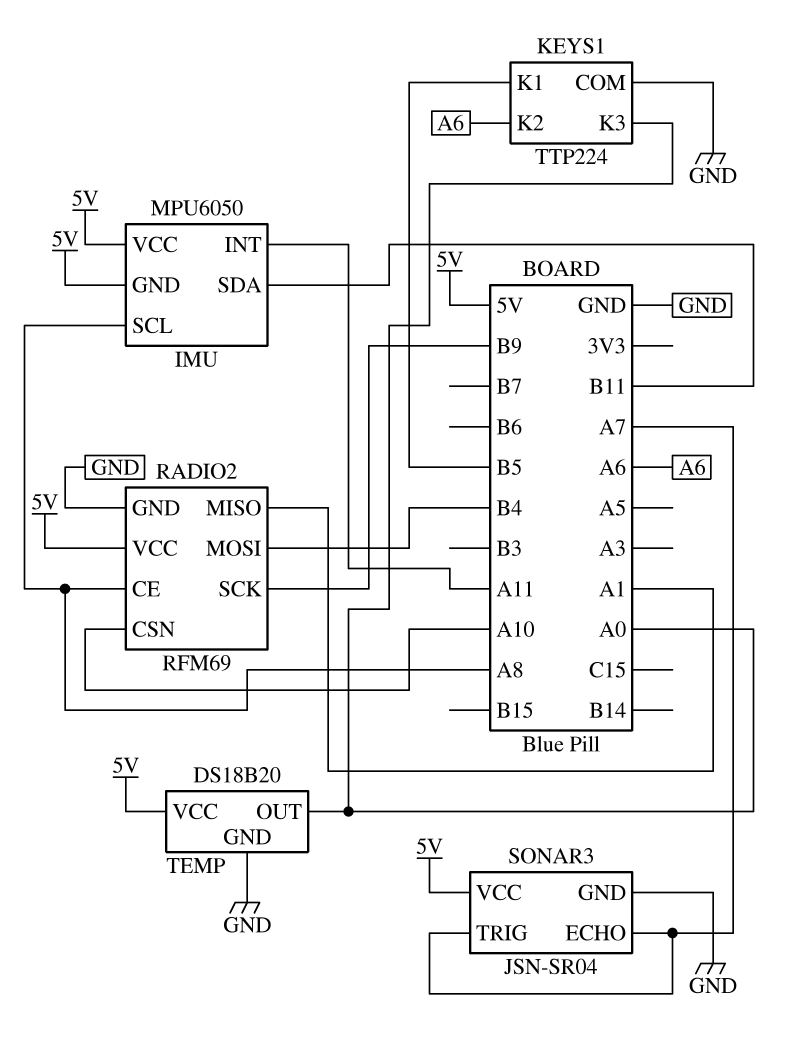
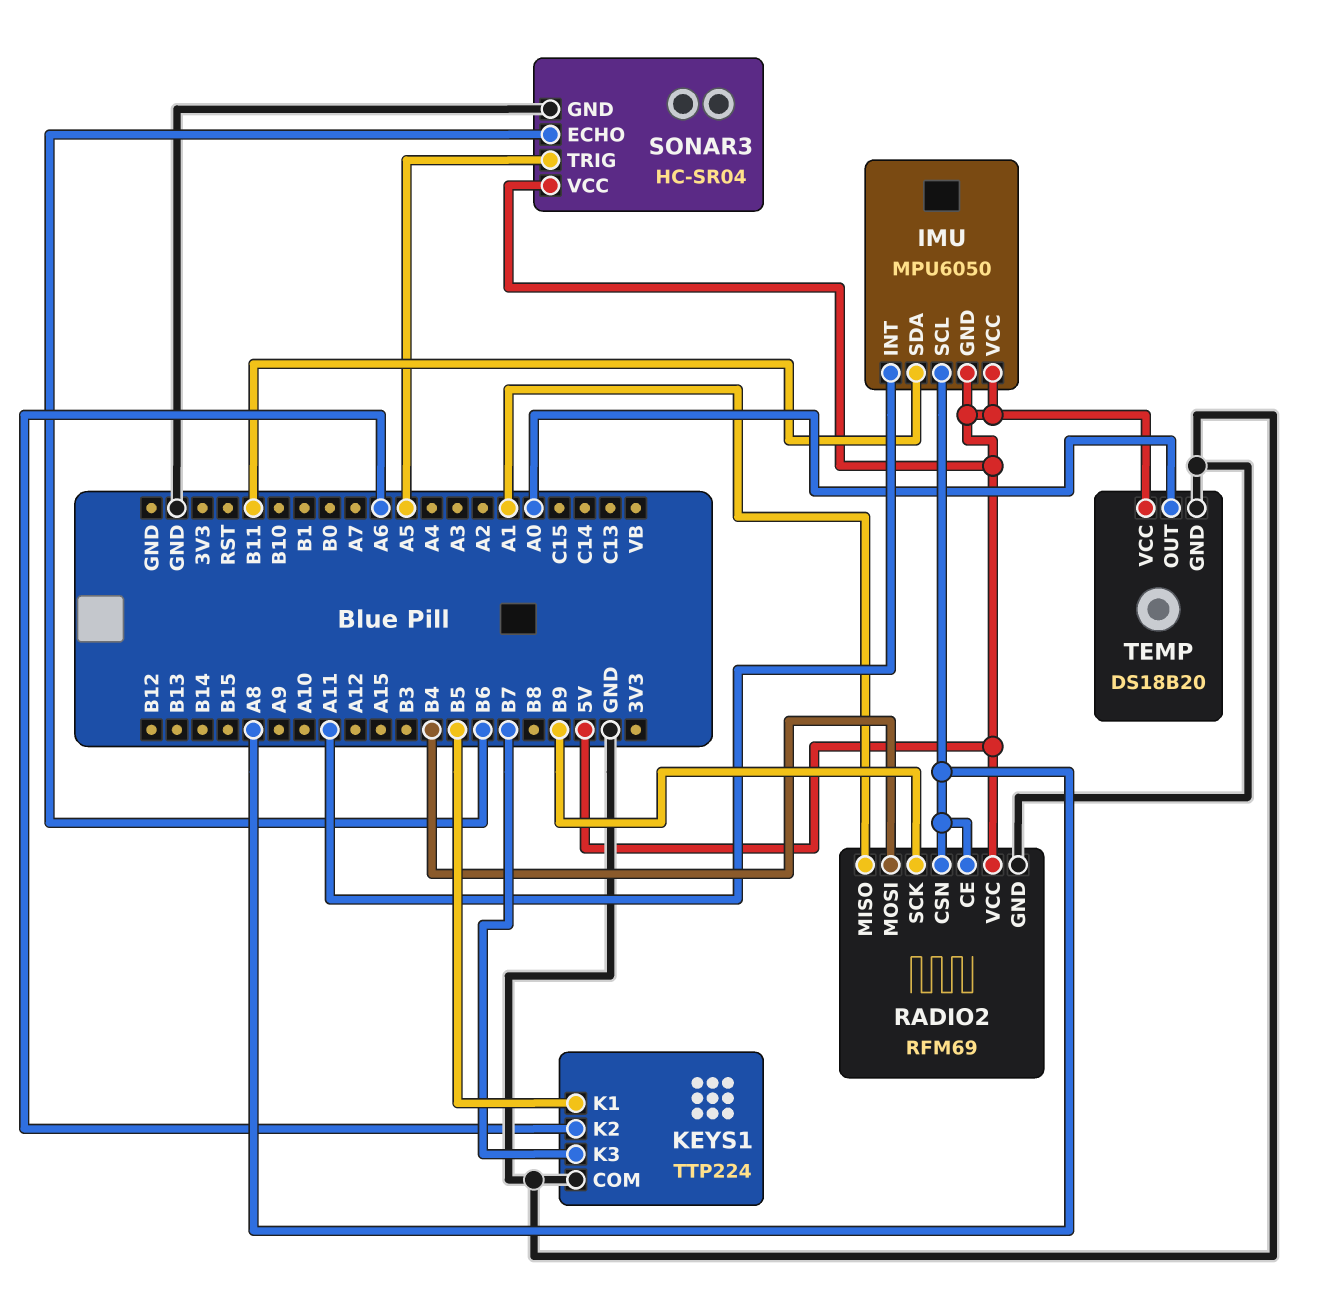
KEYS1 pin K3: A0 -> B7
RADIO2 pin CSN: A10 -> A8
SONAR3: JSN-SR04 -> HC-SR04
SONAR3 pin ECHO: A7 -> B6
SONAR3 pin TRIG: A7 -> A5

